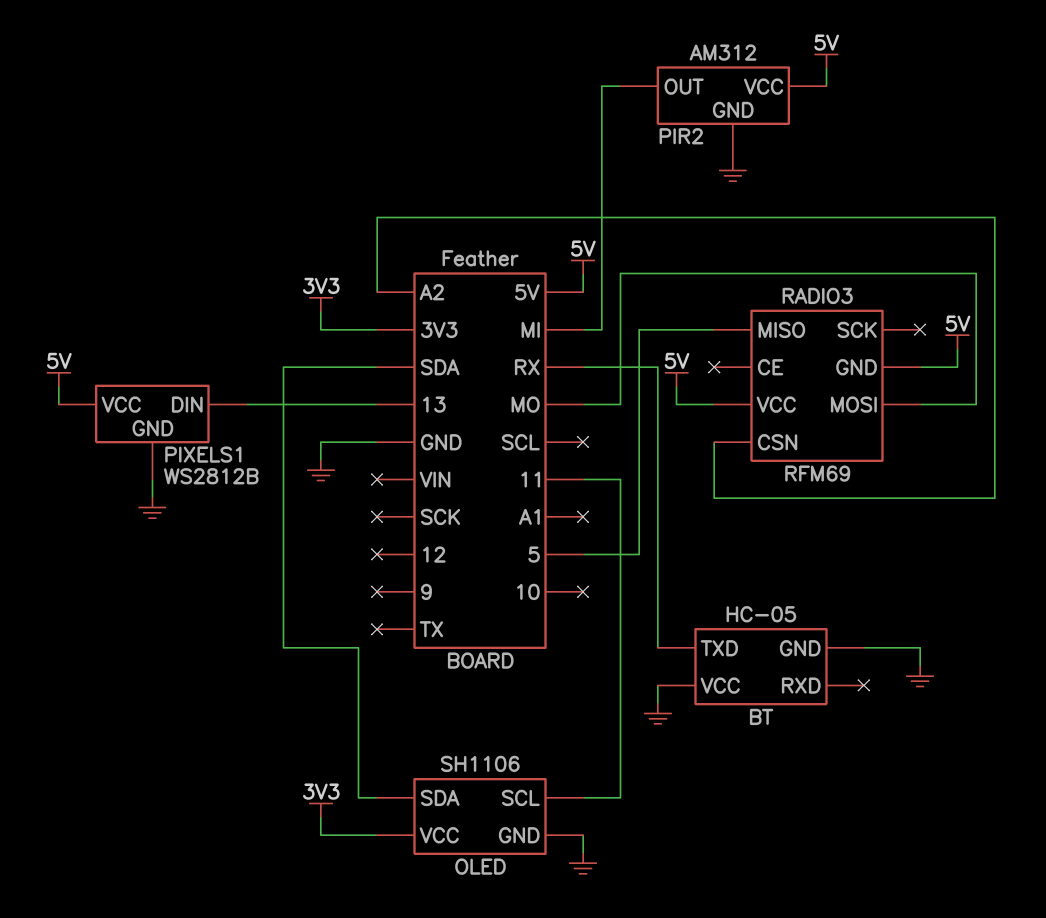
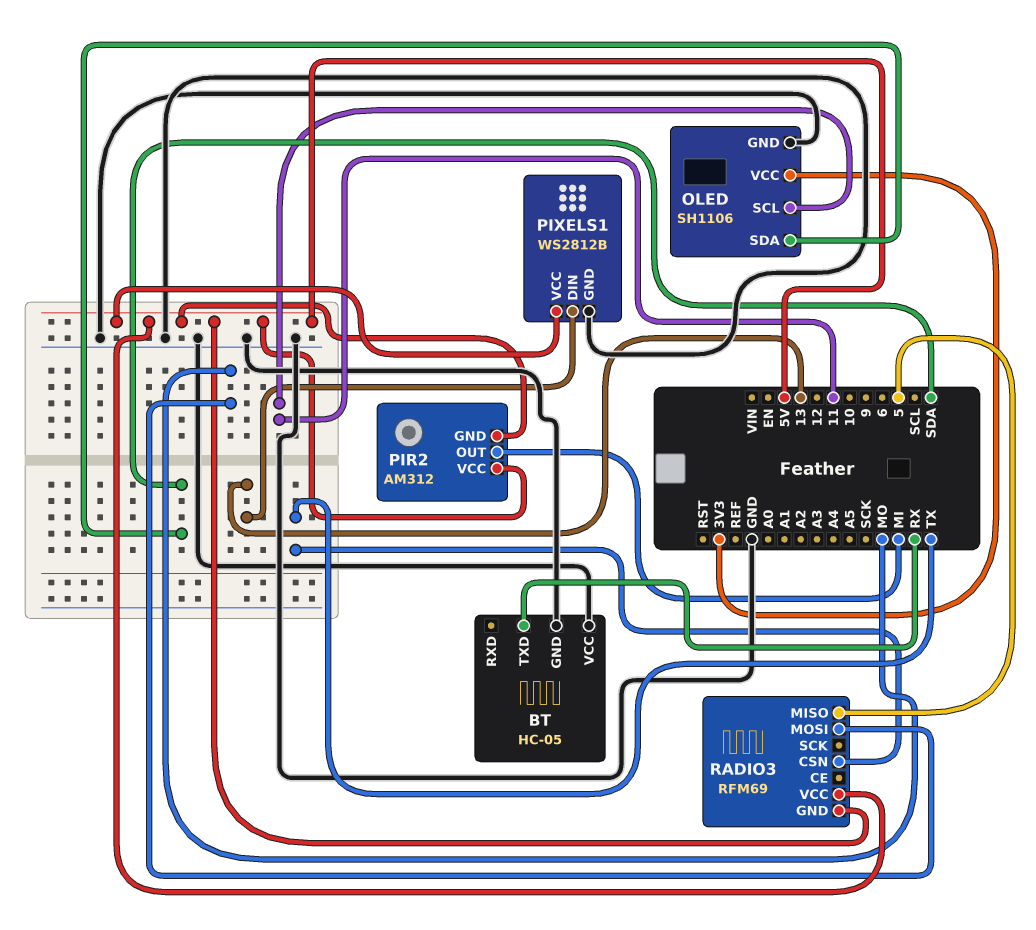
PIR2 pin GND: GND -> 5V
RADIO3 pin CSN: A2 -> TX

